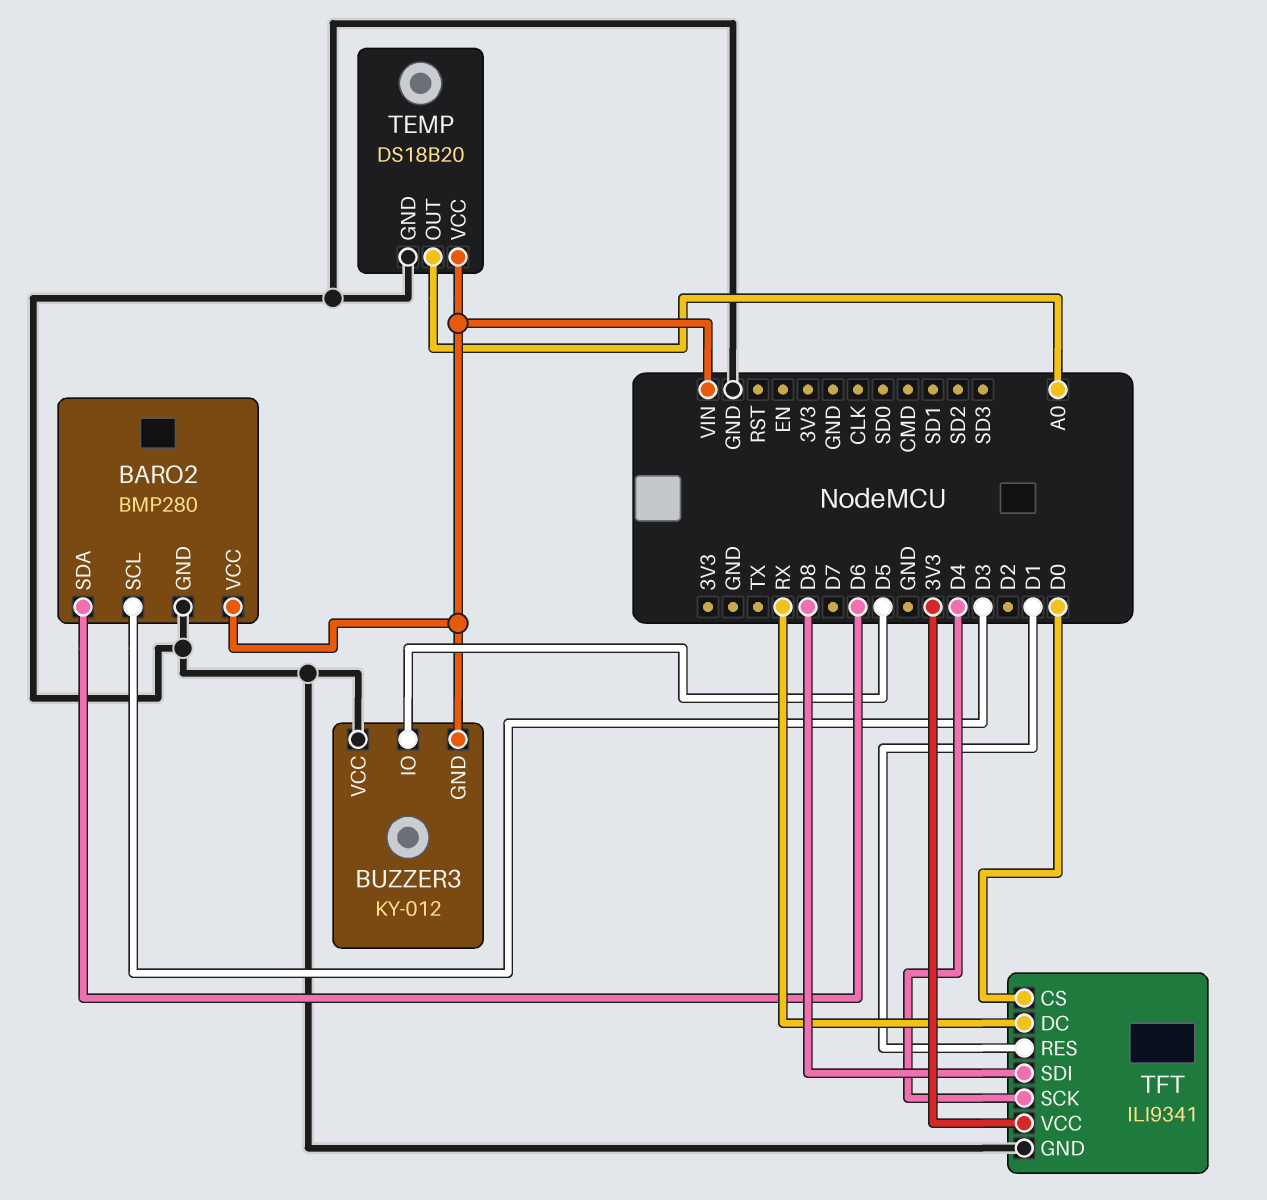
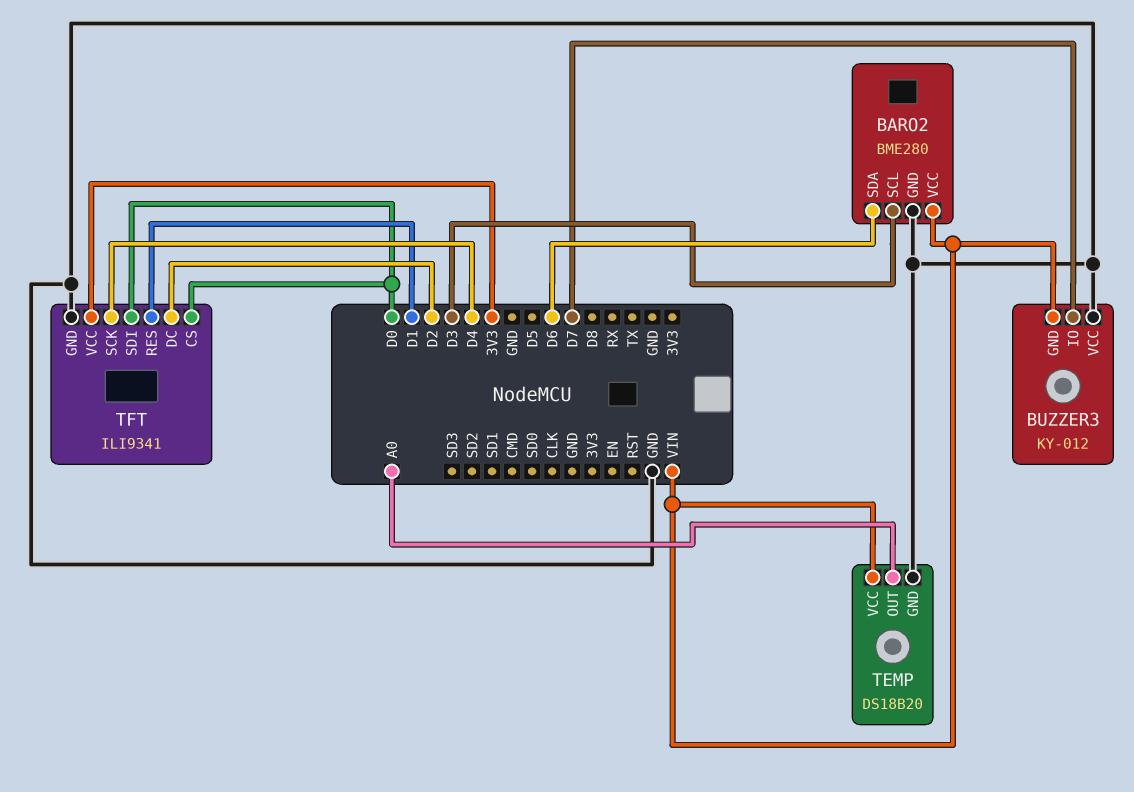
BARO2: BMP280 -> BME280
BUZZER3 pin IO: D5 -> D7
TFT pin DC: RX -> D2
TFT pin SDI: D8 -> D0

